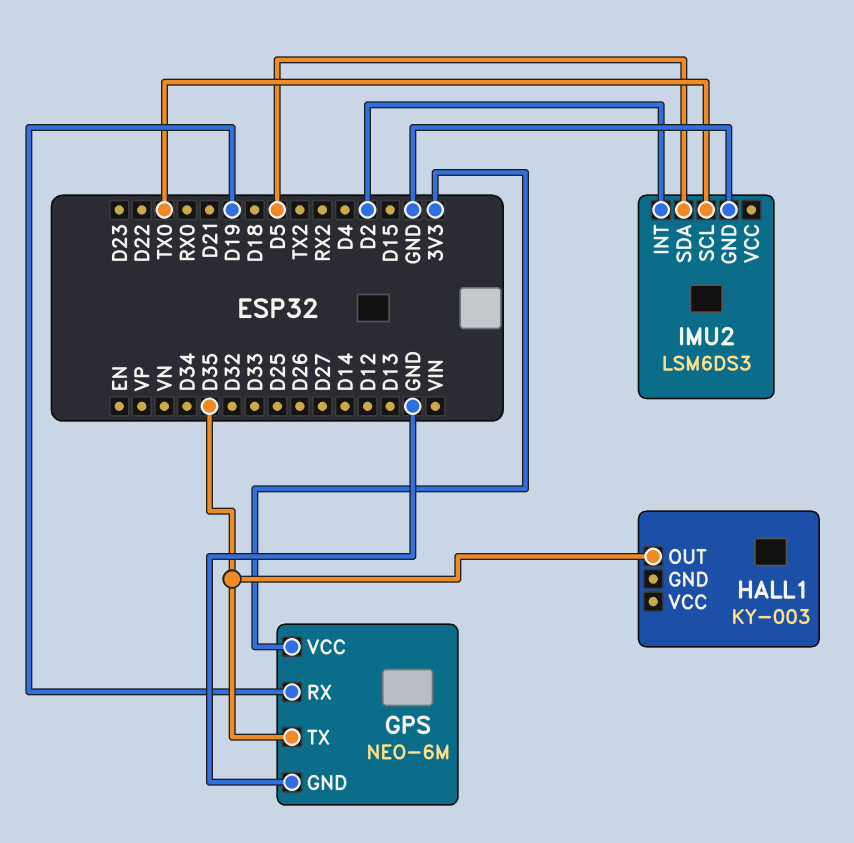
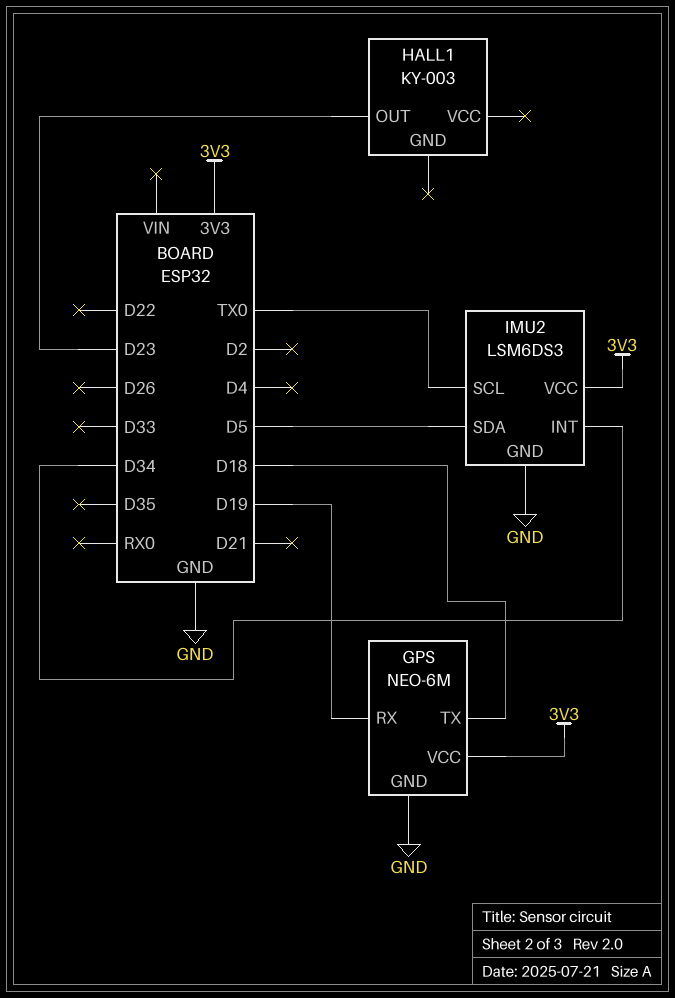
GPS pin TX: D35 -> D18
HALL1 pin OUT: D35 -> D23
IMU2 pin INT: D2 -> D34
IMU2 pin VCC: none -> 3V3

